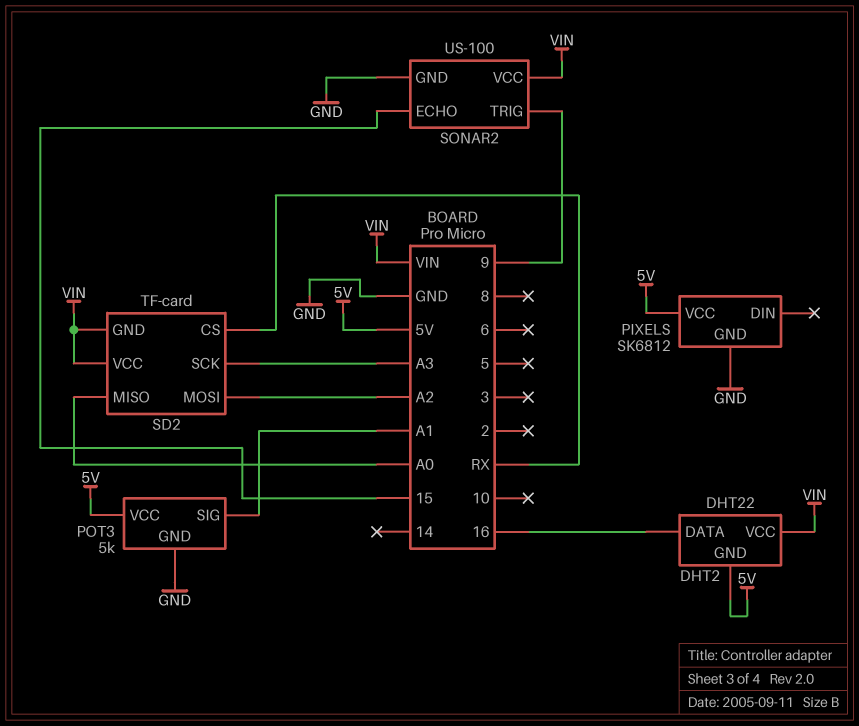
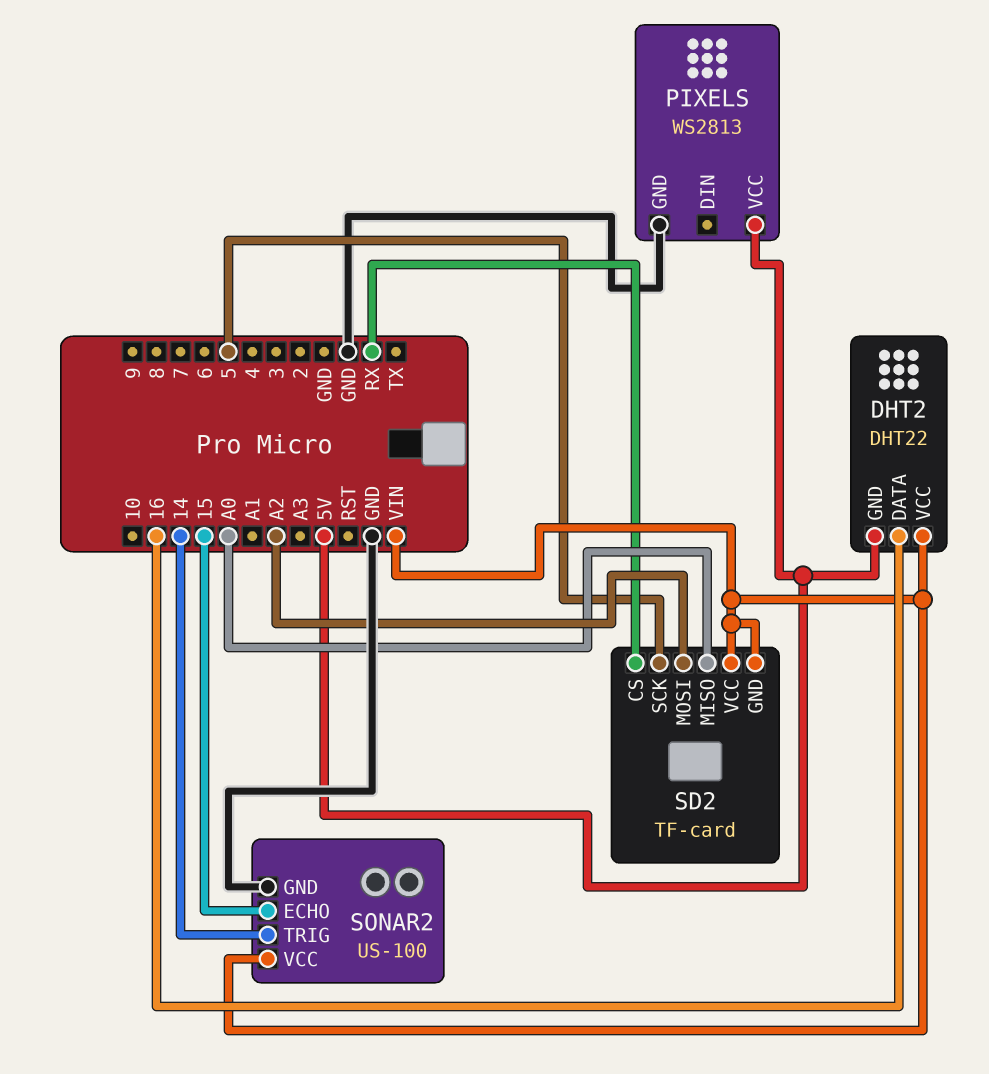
PIXELS: SK6812 -> WS2813
POT3: 5k -> none
POT3 pin GND: GND -> none
POT3 pin SIG: A1 -> none
POT3 pin VCC: 5V -> none
SD2 pin SCK: A3 -> 5
SONAR2 pin TRIG: 9 -> 14

